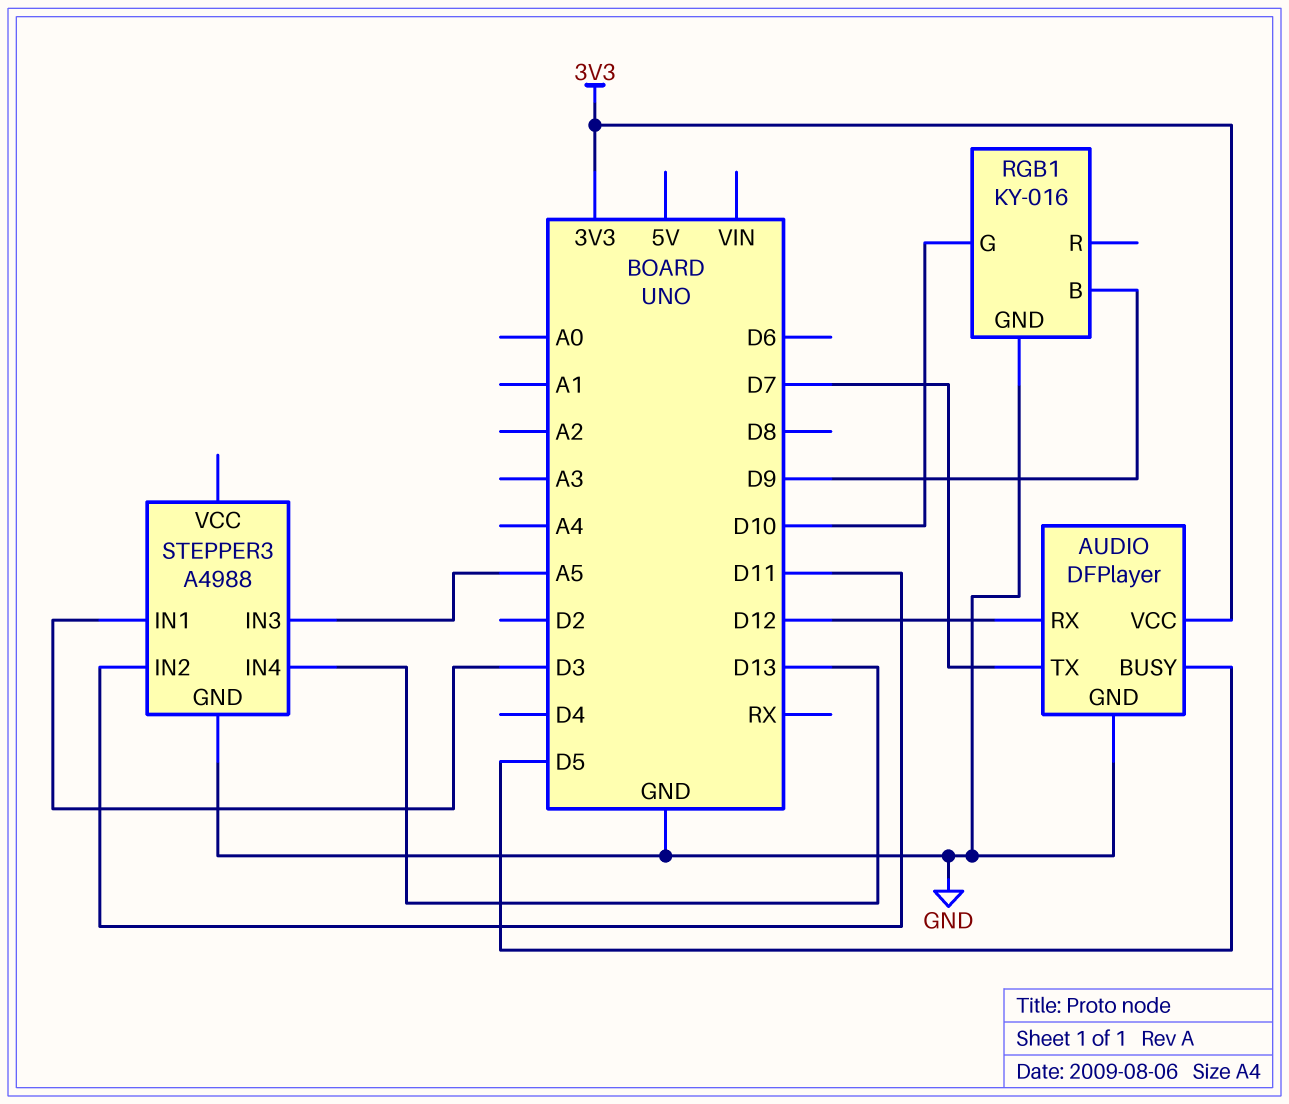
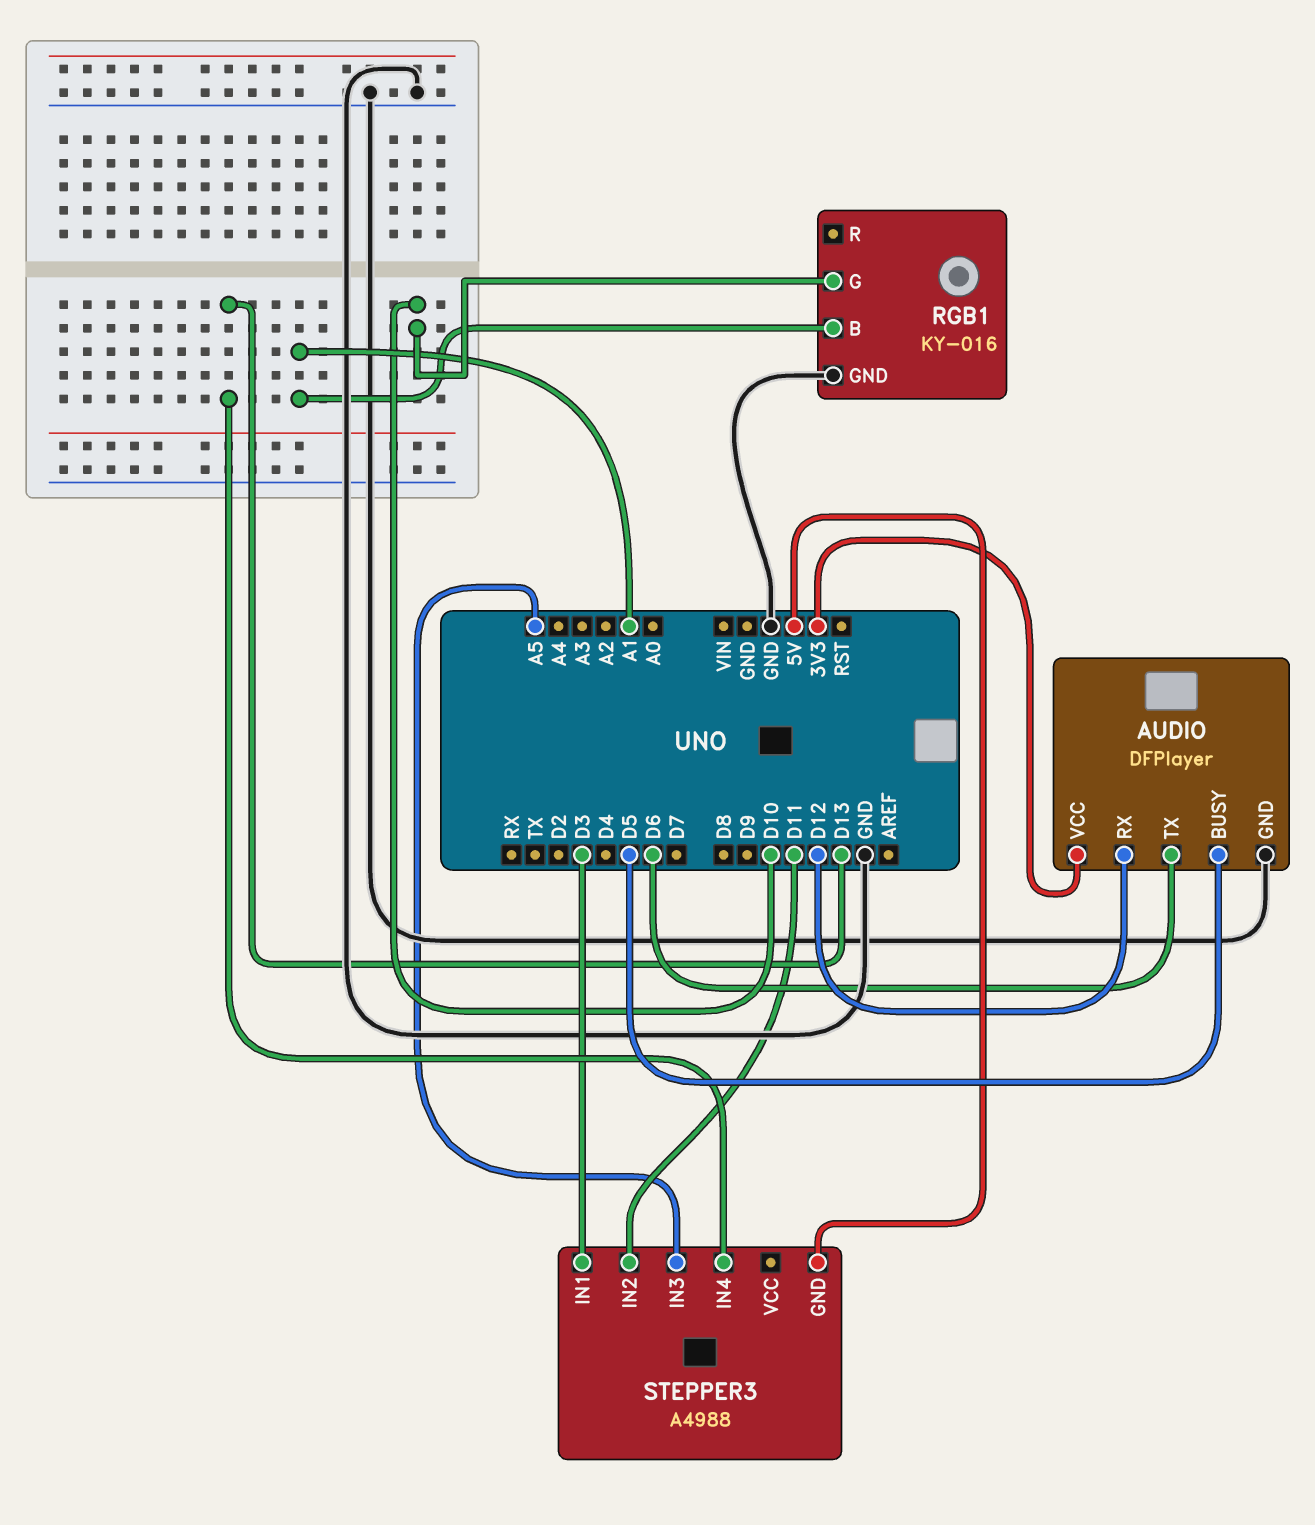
AUDIO pin TX: D7 -> D6
RGB1 pin B: D9 -> A1
STEPPER3 pin GND: GND -> 5V

